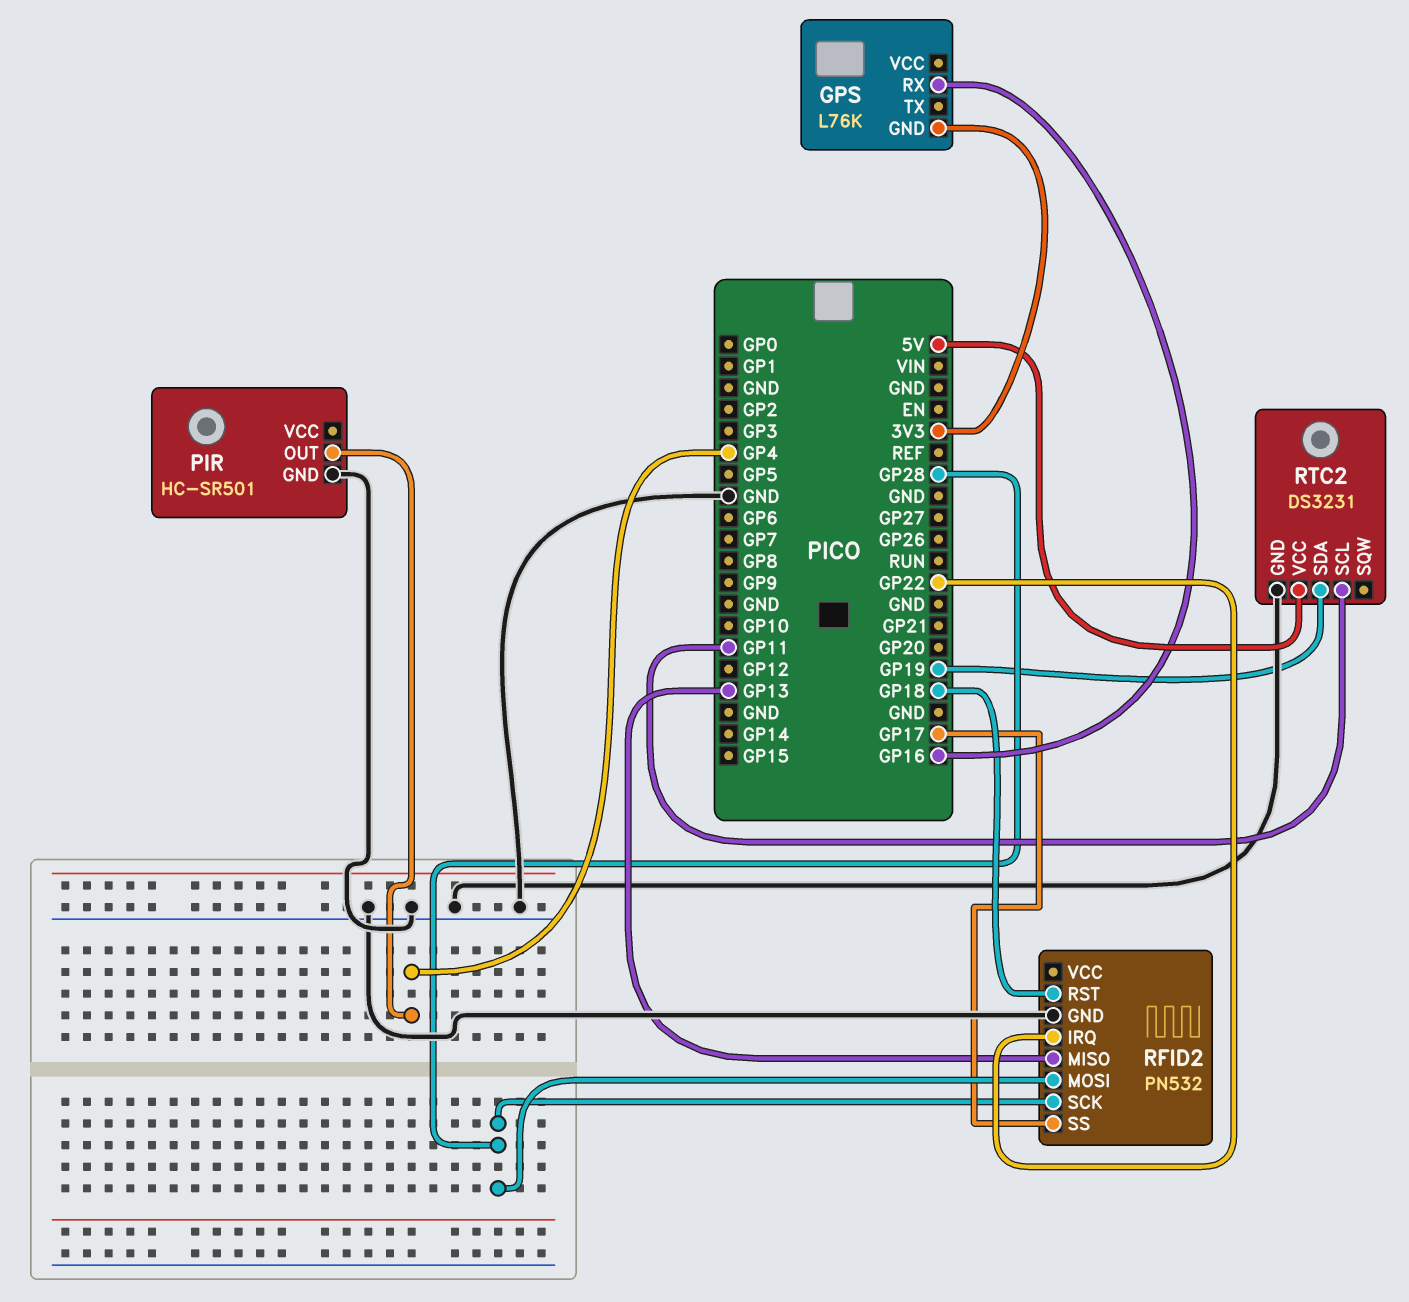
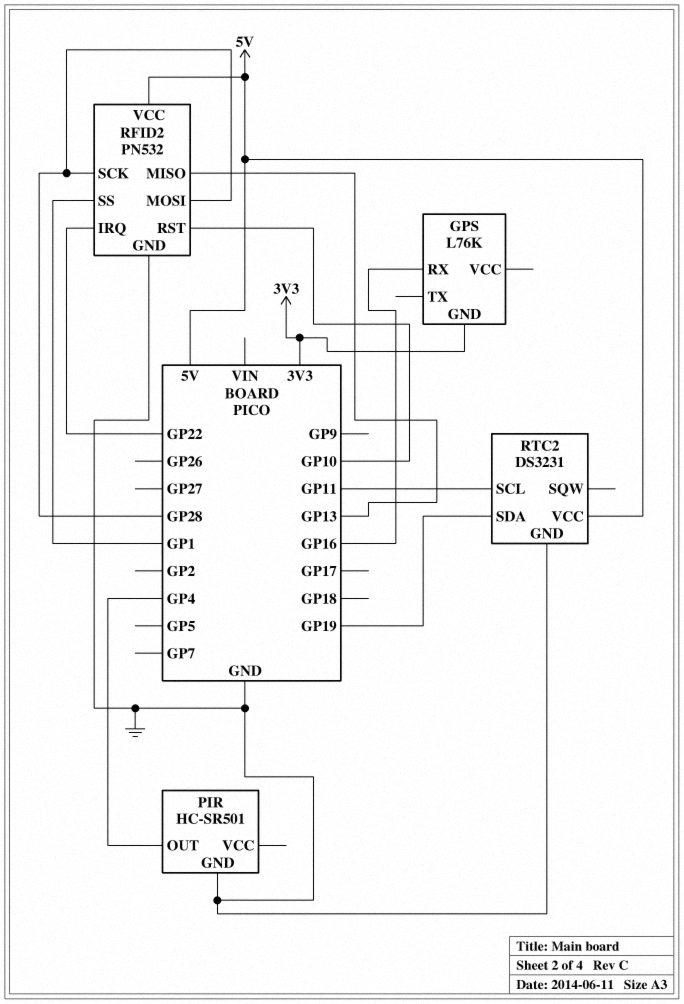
RFID2 pin RST: GP18 -> GP10
RFID2 pin SS: GP17 -> GP1
RFID2 pin VCC: none -> 5V

